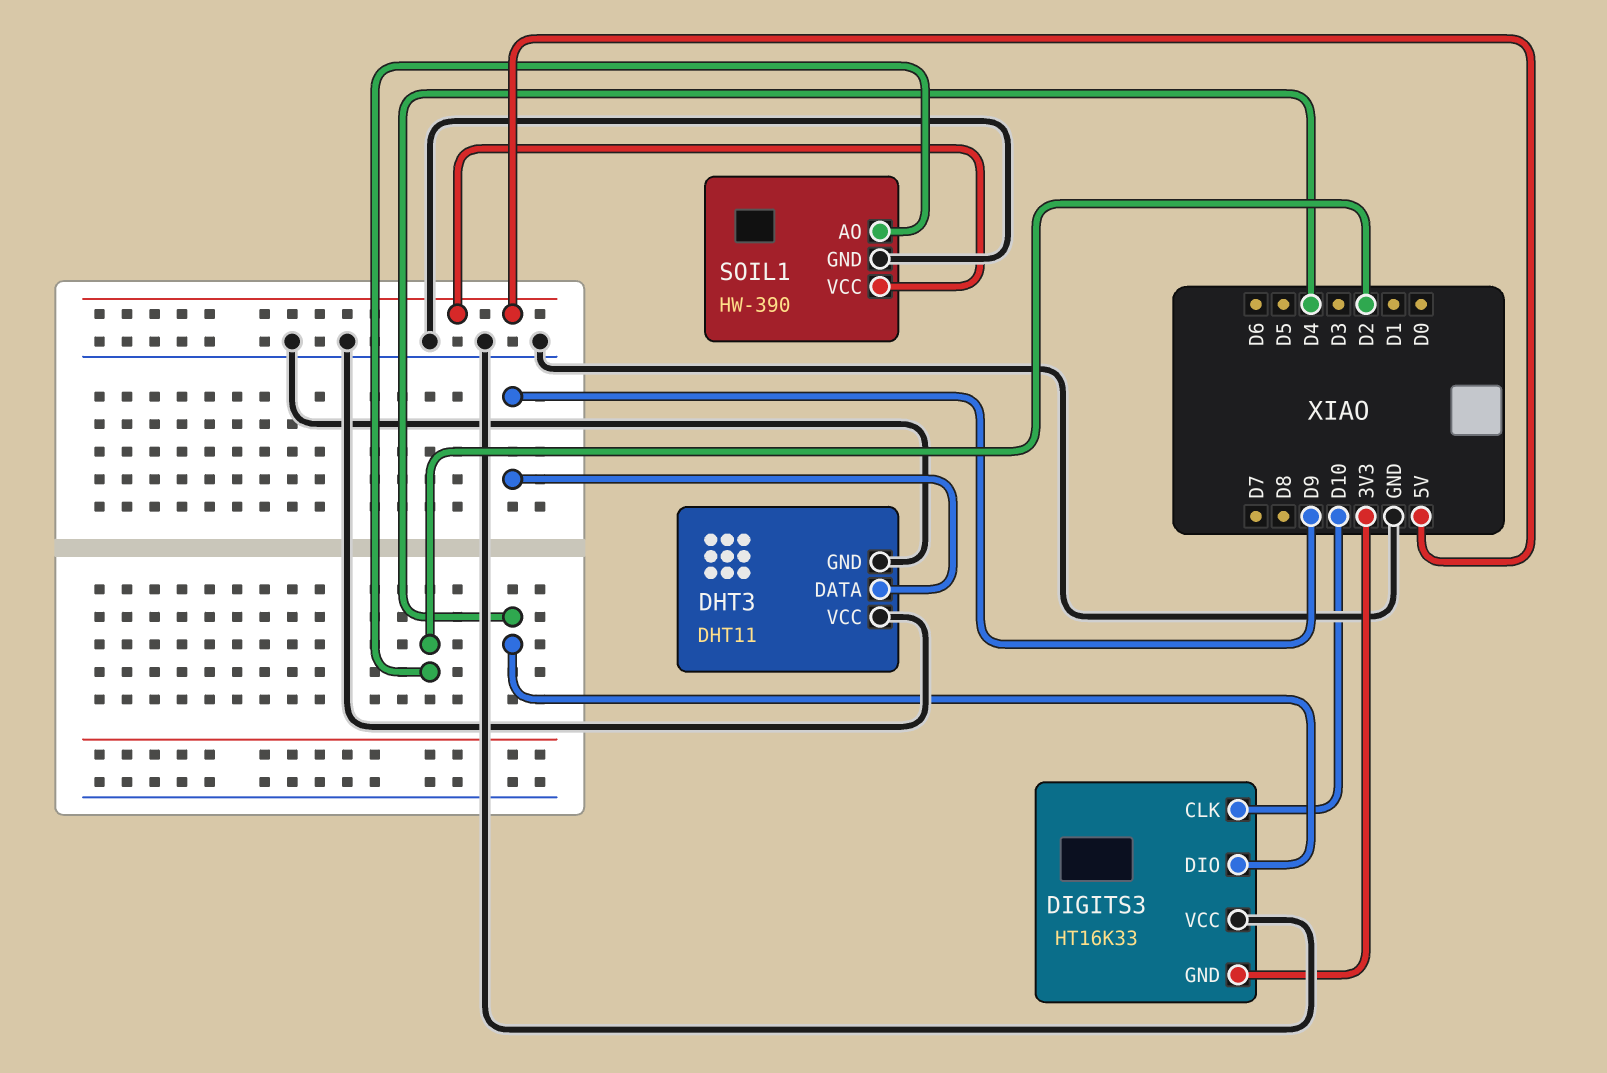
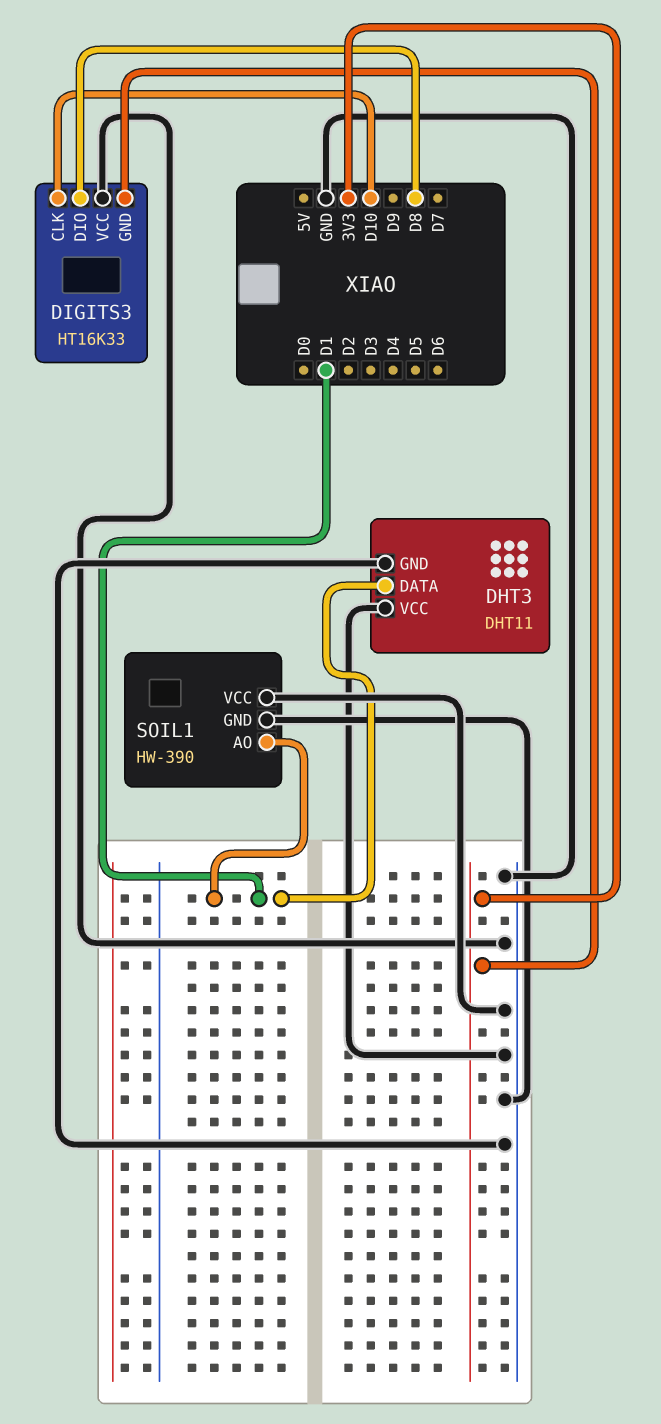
DHT3 pin DATA: D9 -> D1
DIGITS3 pin DIO: D4 -> D8
SOIL1 pin AO: D2 -> D1
SOIL1 pin VCC: 5V -> GND

